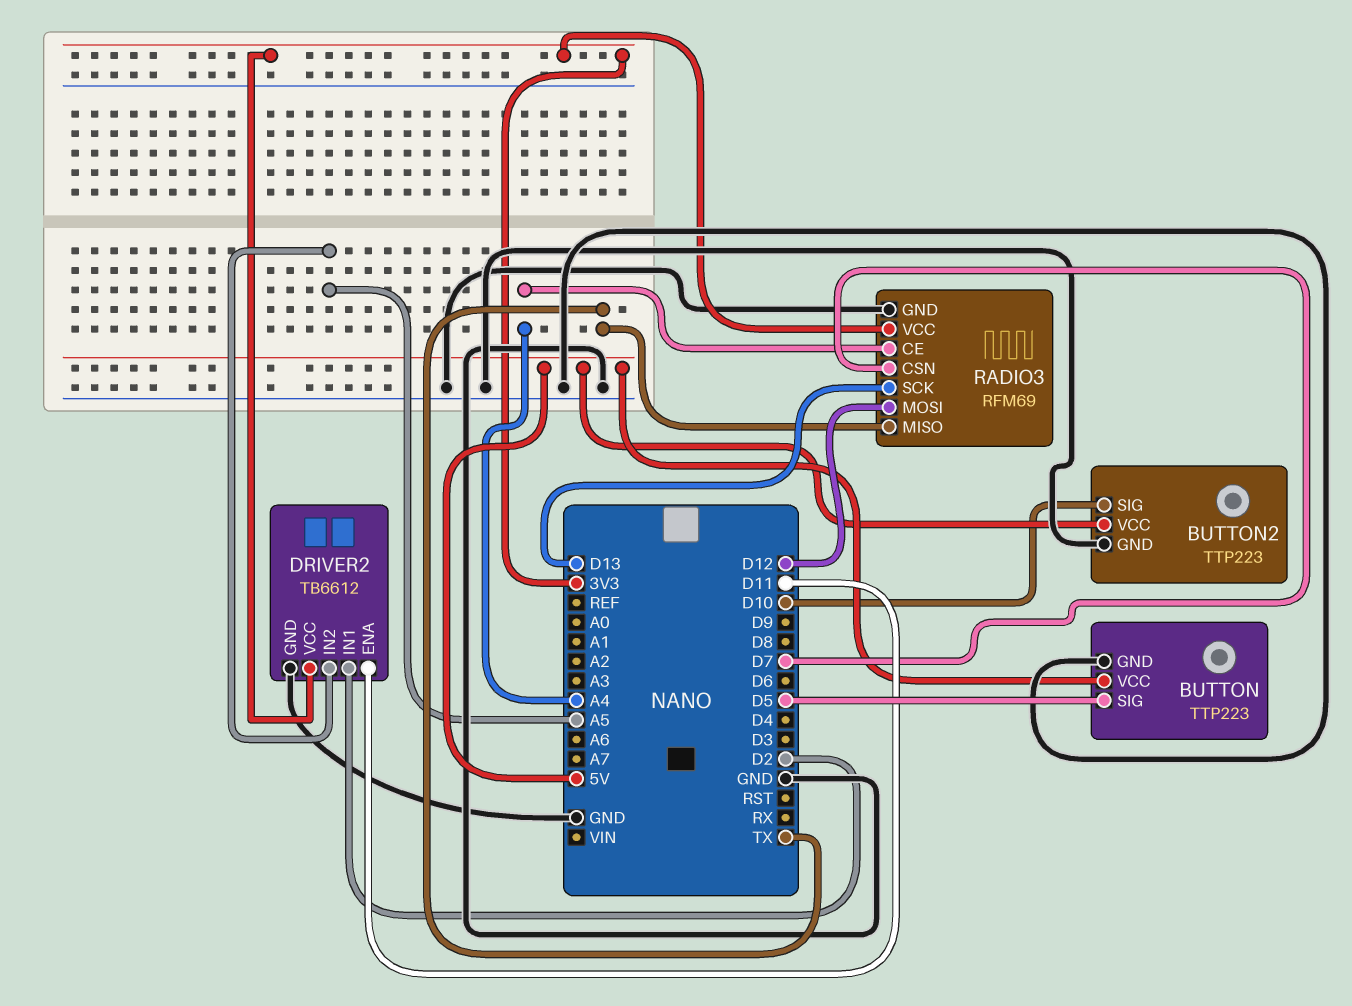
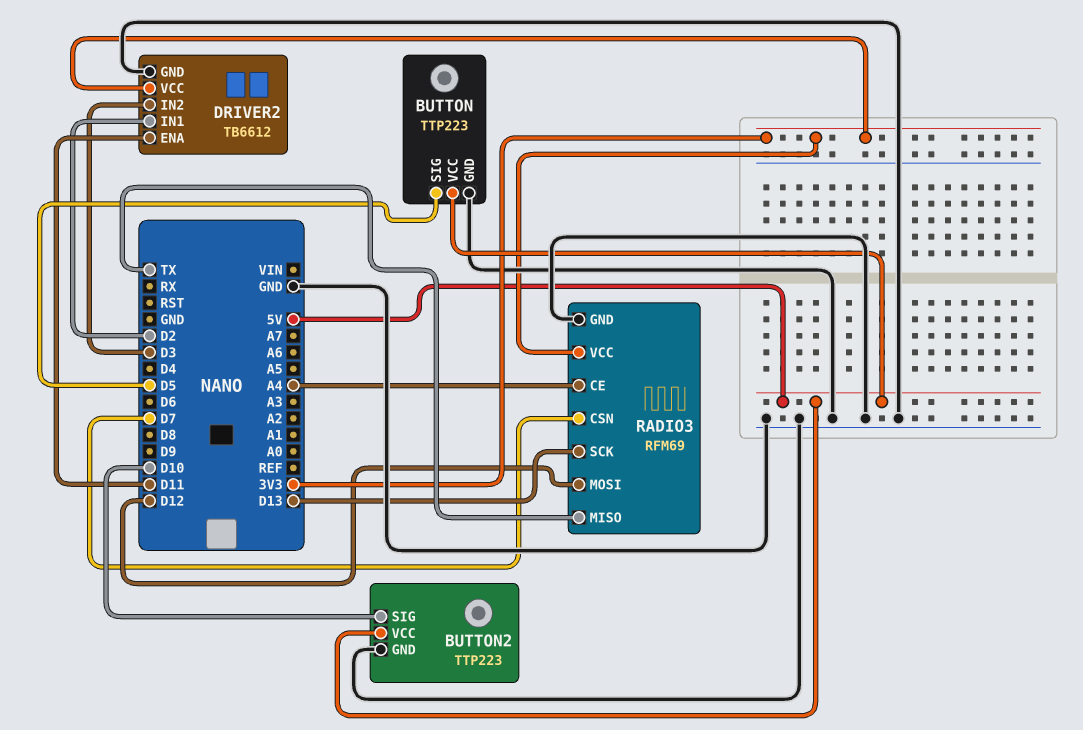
DRIVER2 pin IN2: A5 -> D3

